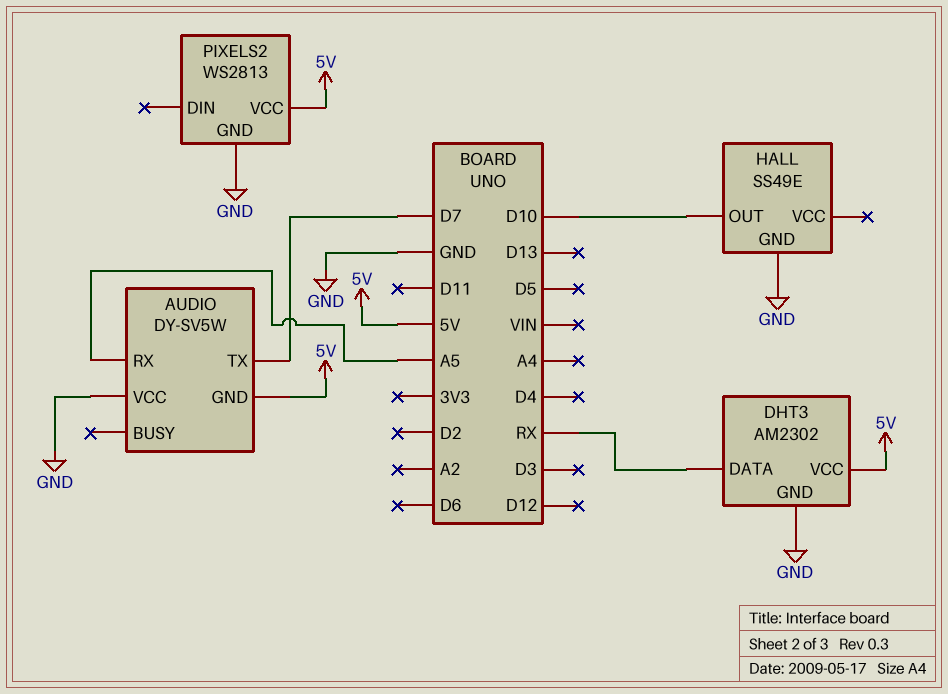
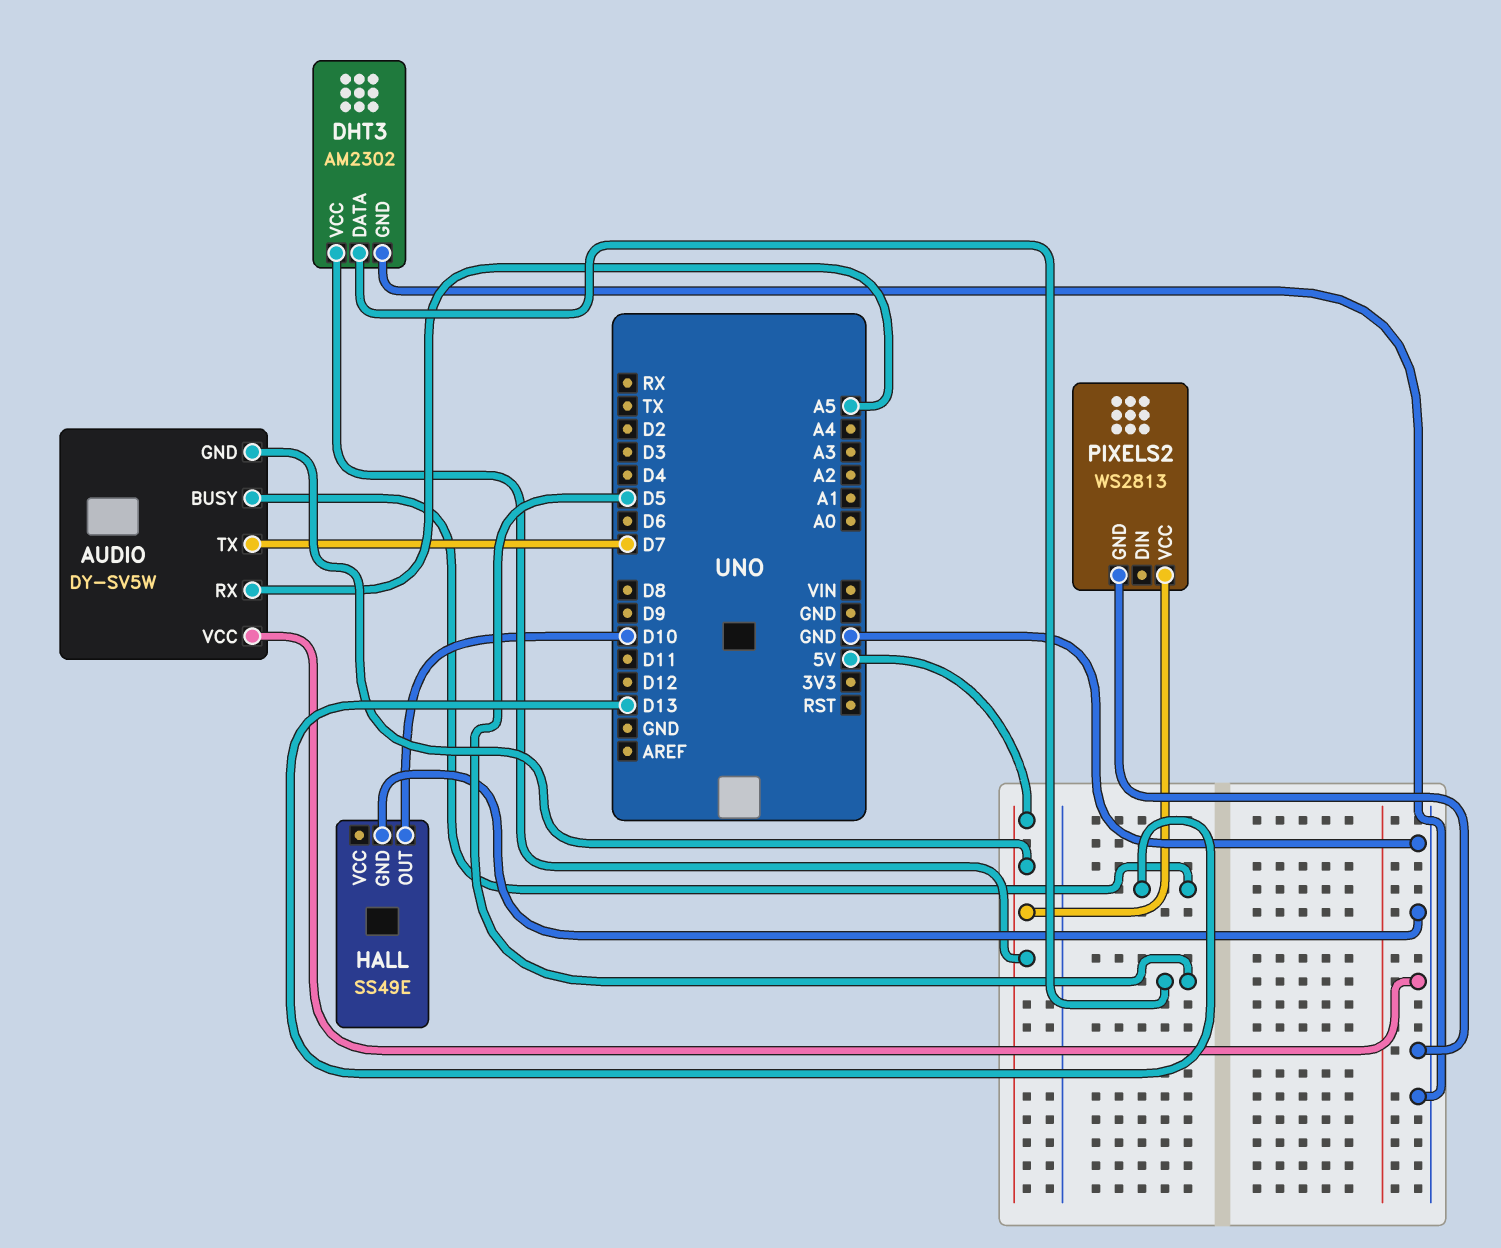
AUDIO pin BUSY: none -> D13
DHT3 pin DATA: RX -> D5

